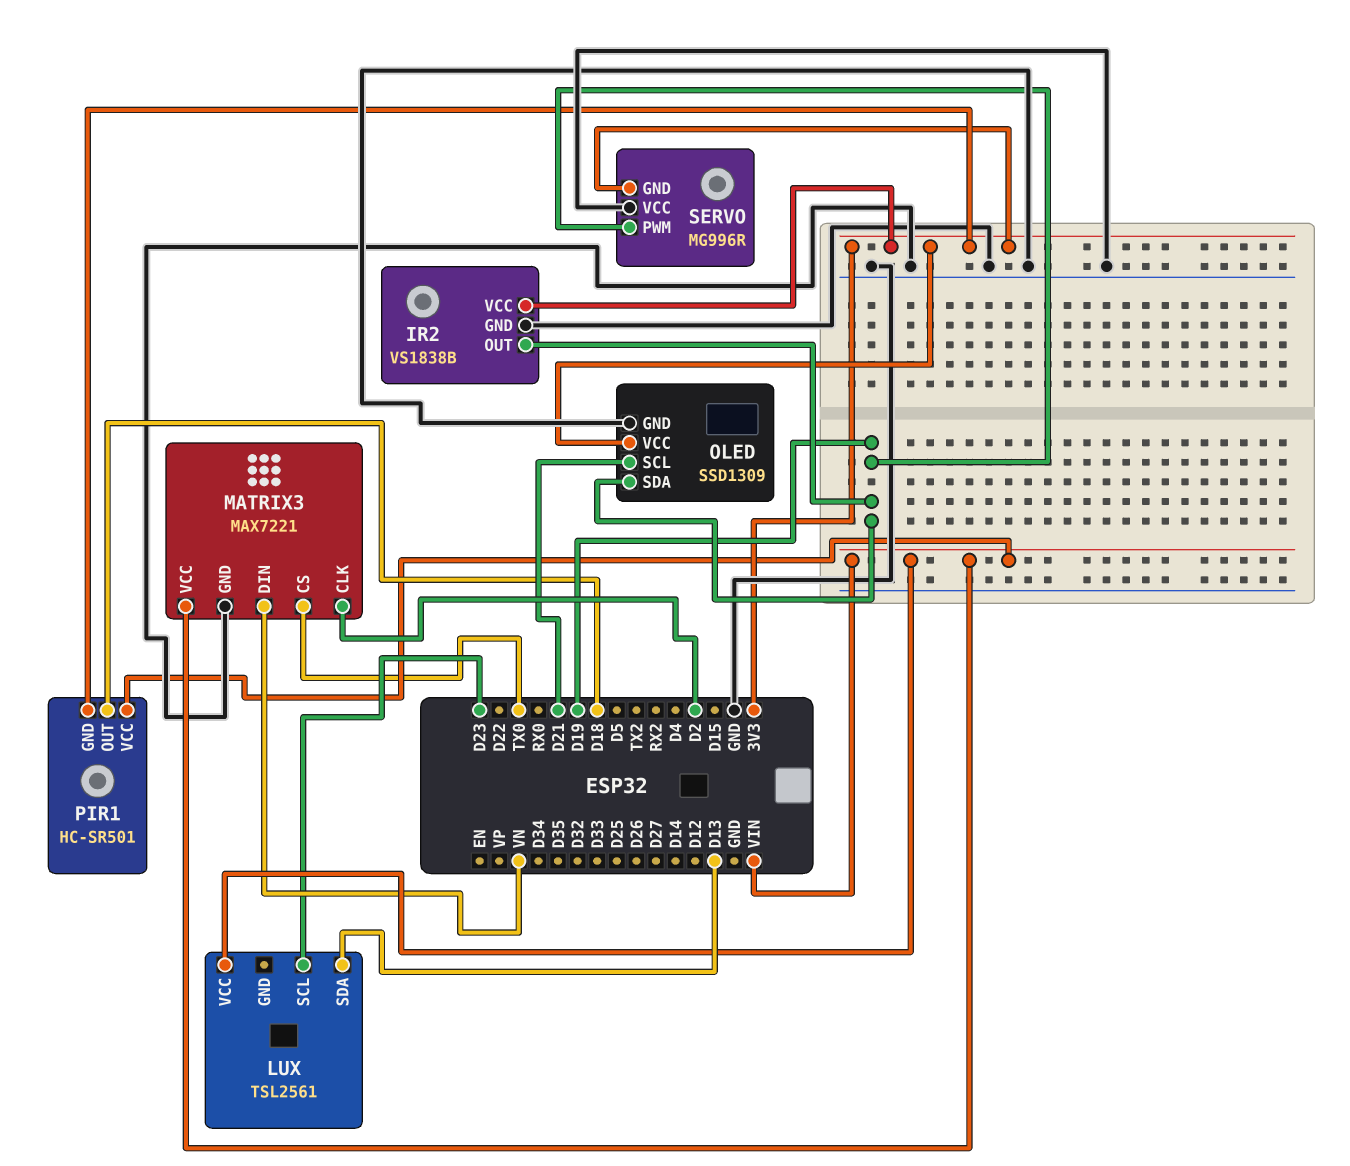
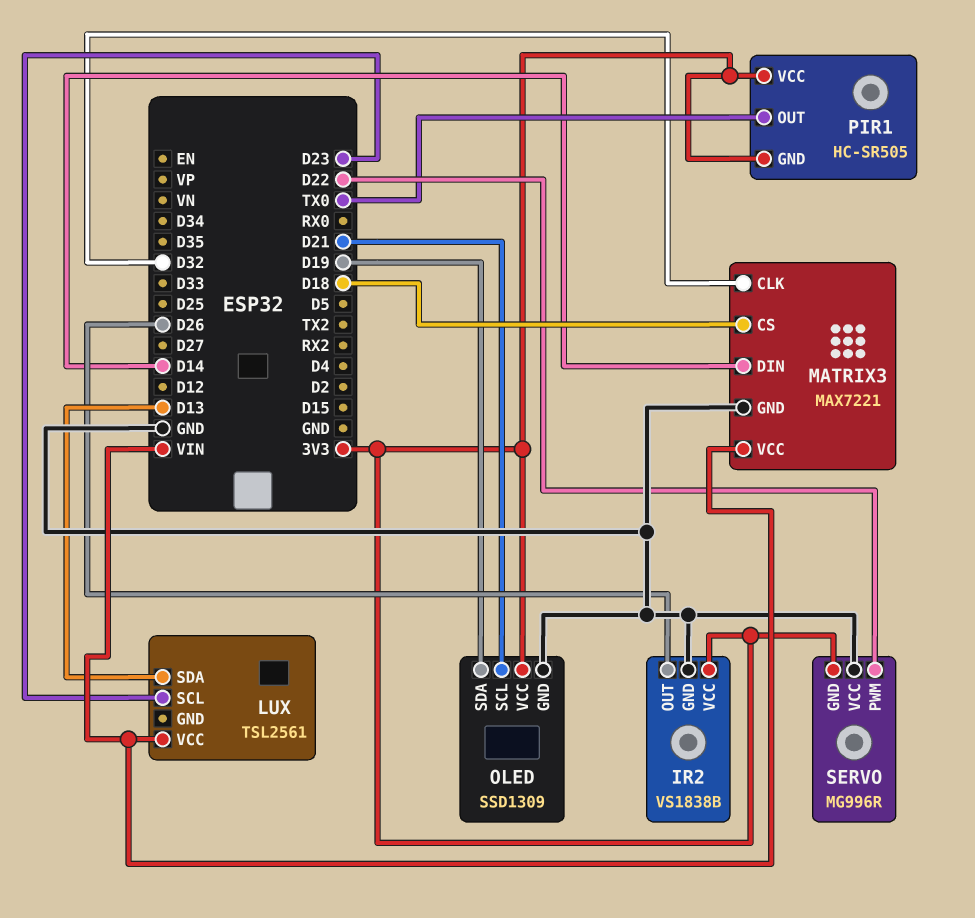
IR2 pin OUT: D19 -> D26
MATRIX3 pin CLK: D2 -> D32
MATRIX3 pin CS: TX0 -> D18
MATRIX3 pin DIN: VN -> D14
PIR1: HC-SR501 -> HC-SR505
PIR1 pin OUT: D18 -> TX0
PIR1 pin VCC: VIN -> 3V3
SERVO pin PWM: D19 -> D22

